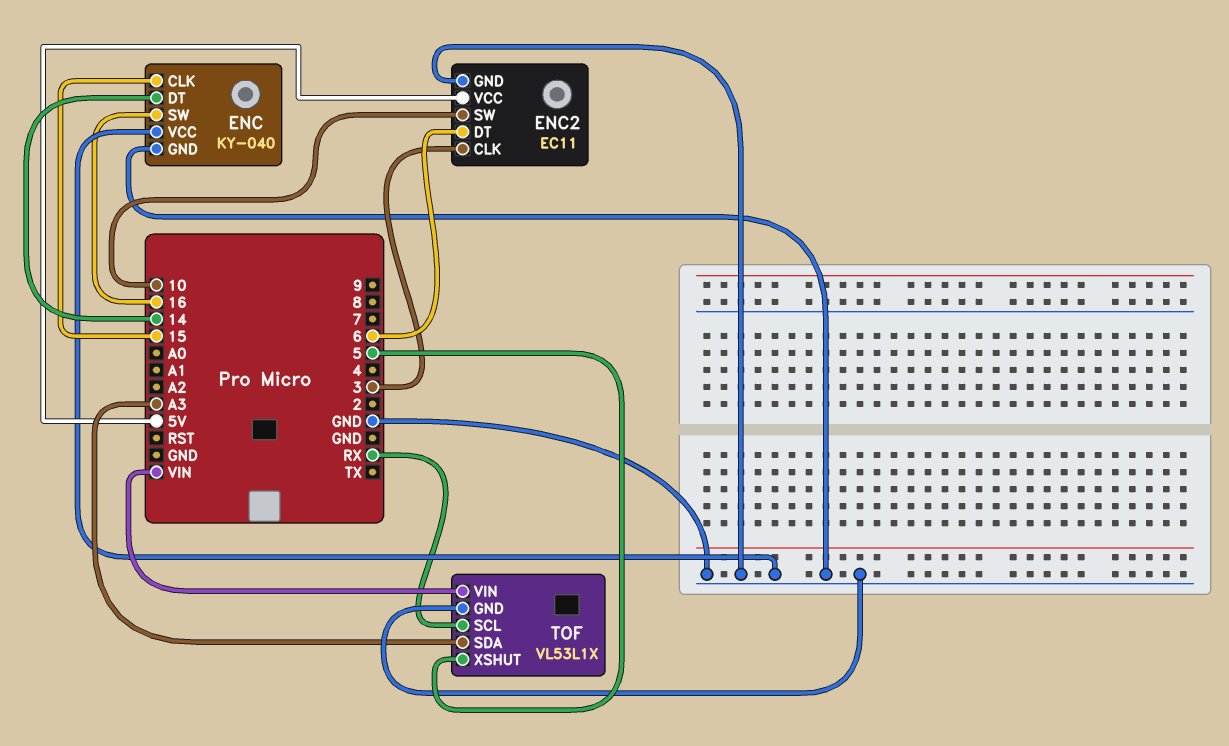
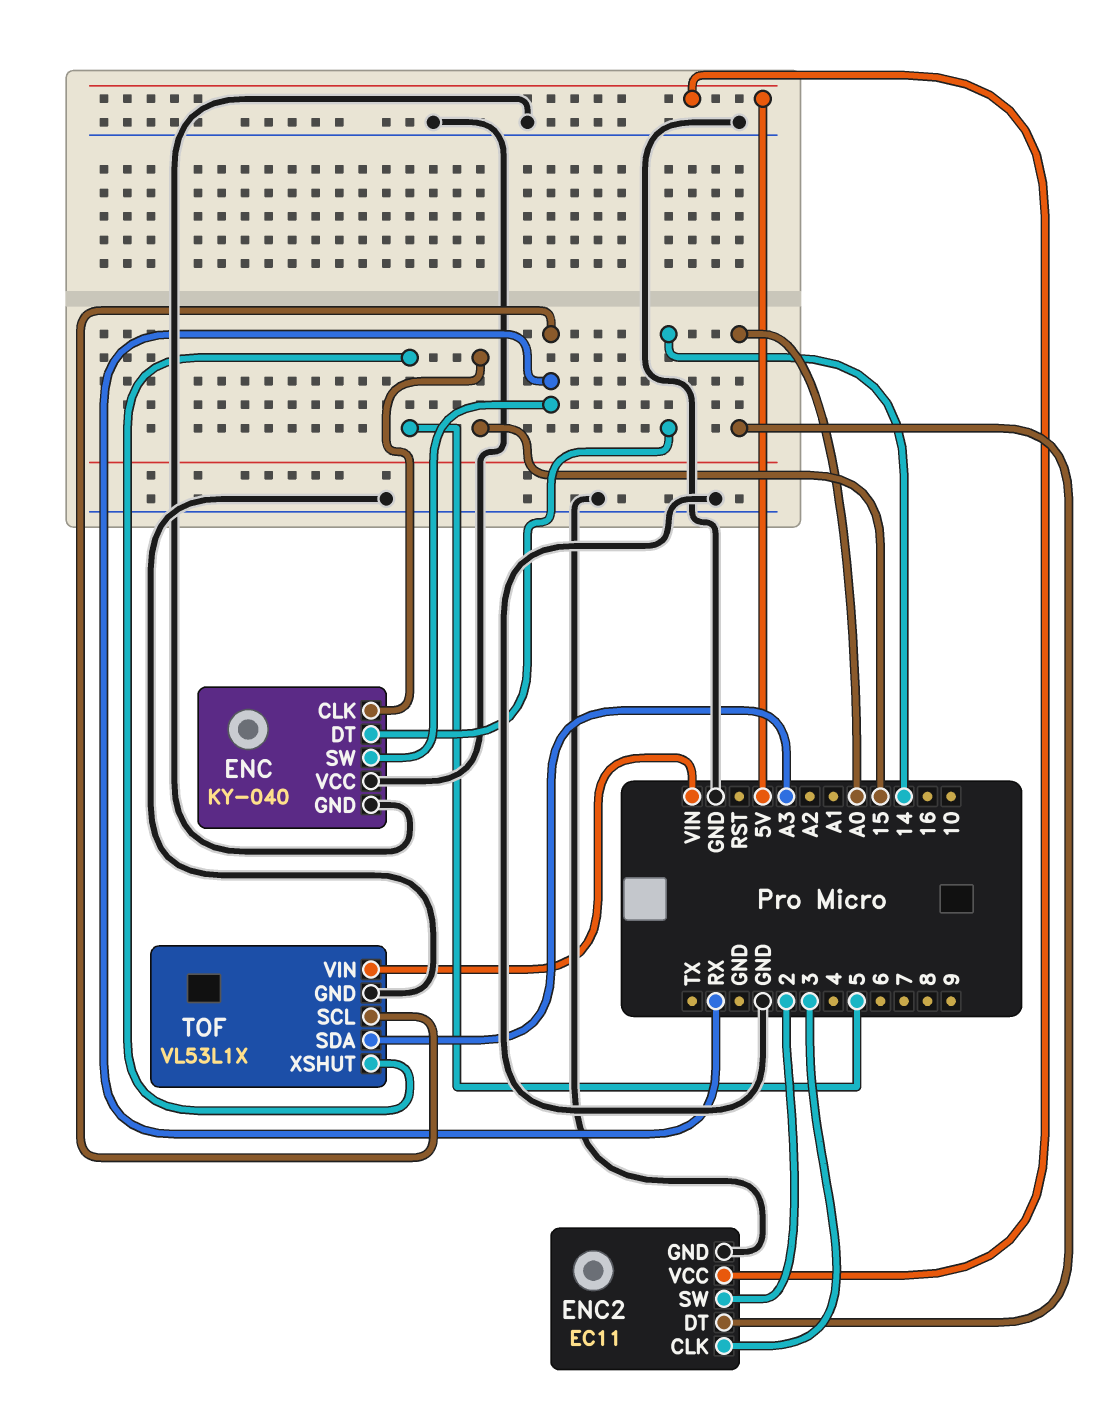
ENC pin SW: 16 -> RX
ENC2 pin DT: 6 -> A0
ENC2 pin SW: 10 -> 2

